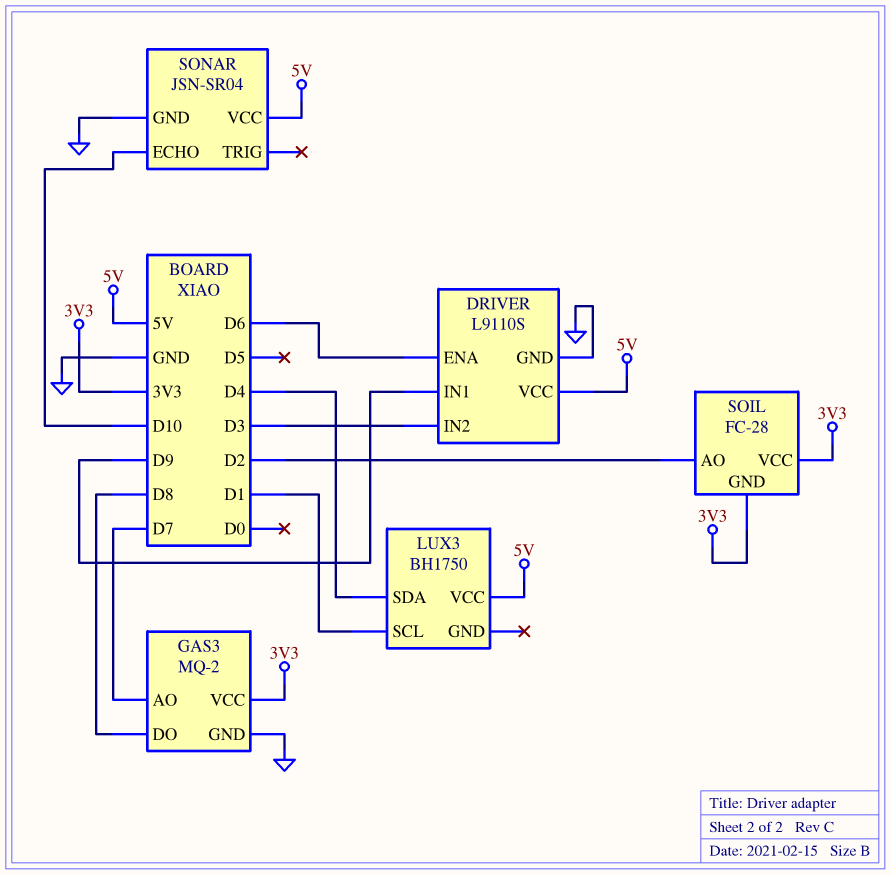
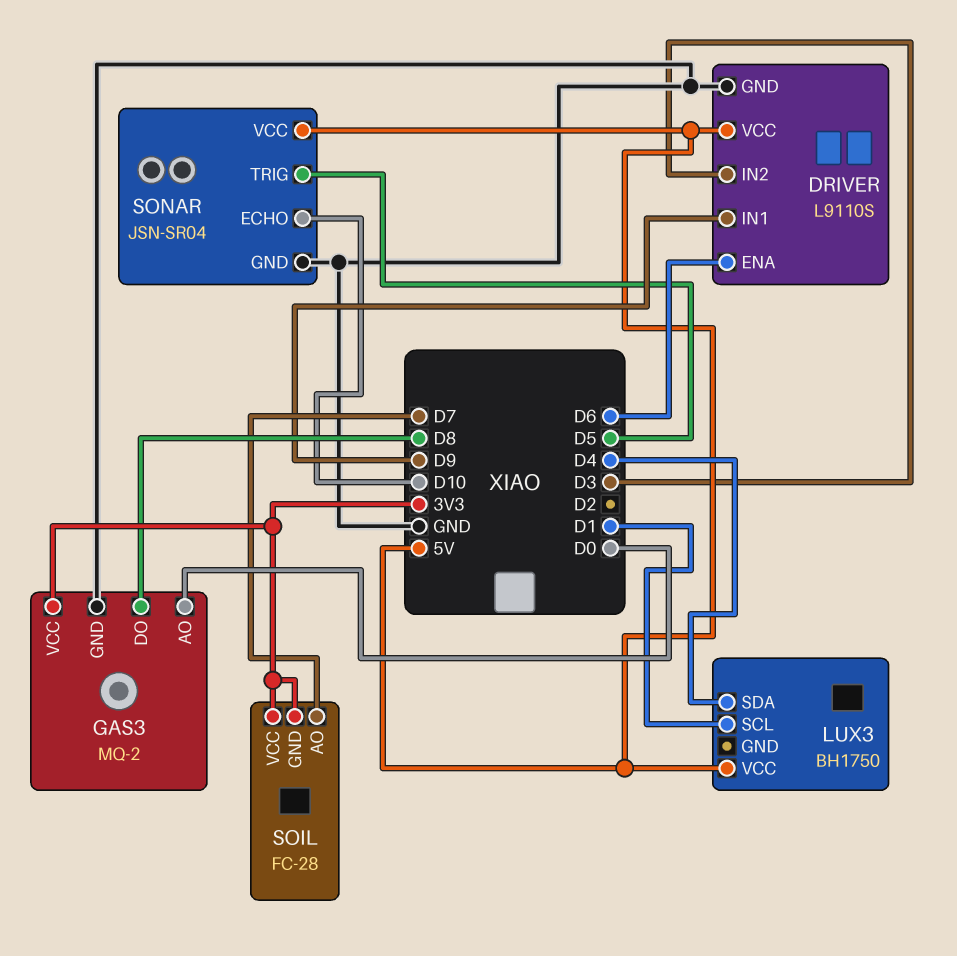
GAS3 pin AO: D7 -> D0
SOIL pin AO: D2 -> D7
SONAR pin TRIG: none -> D5

